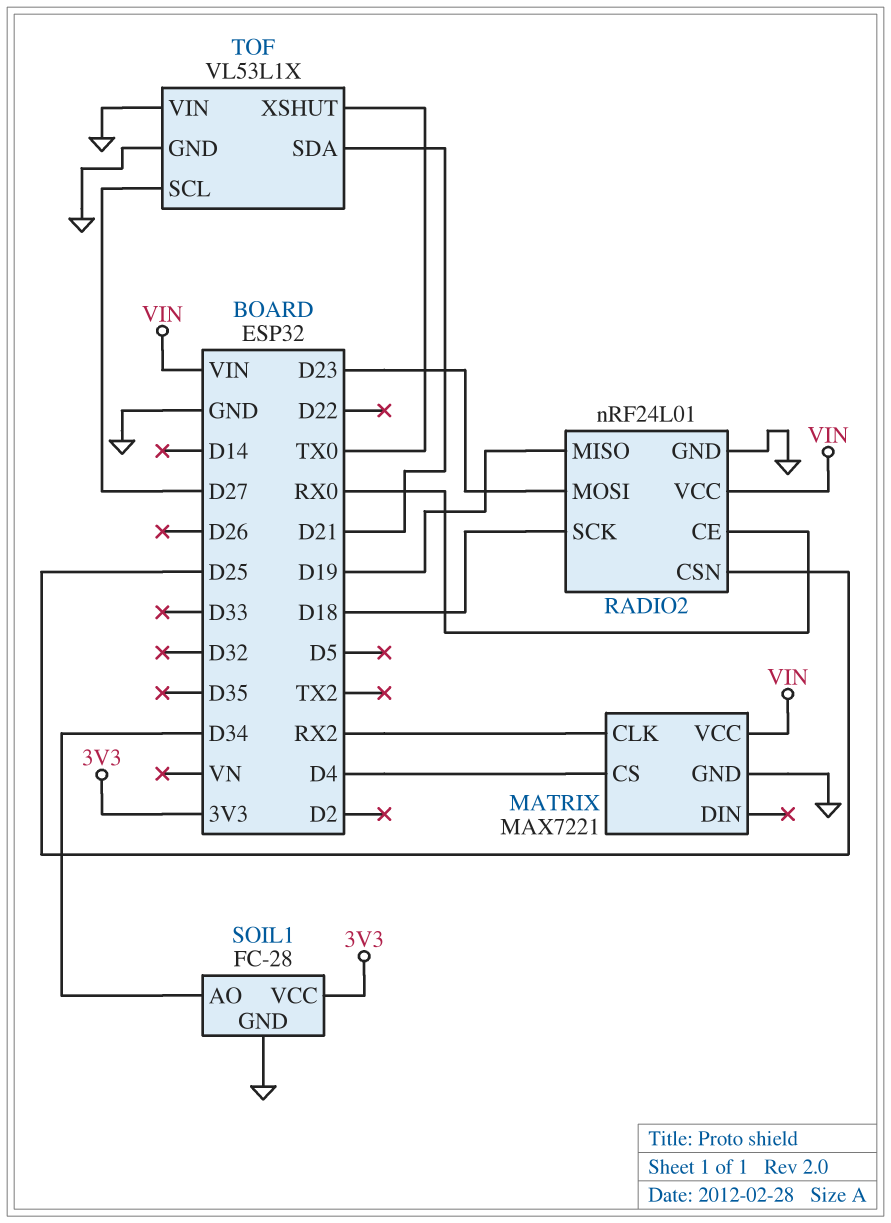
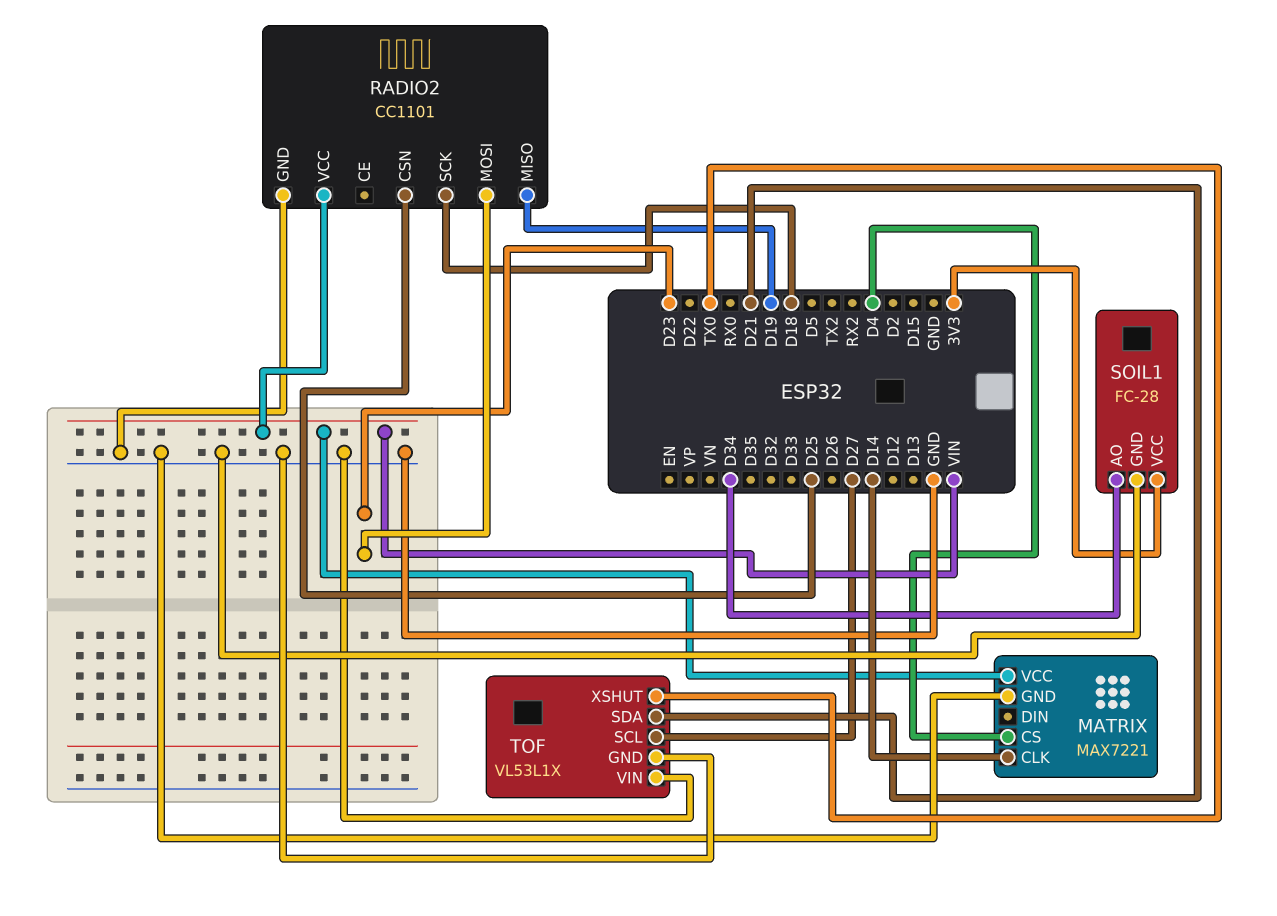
MATRIX pin CLK: RX2 -> D14
RADIO2: nRF24L01 -> CC1101
RADIO2 pin CE: RX0 -> none

